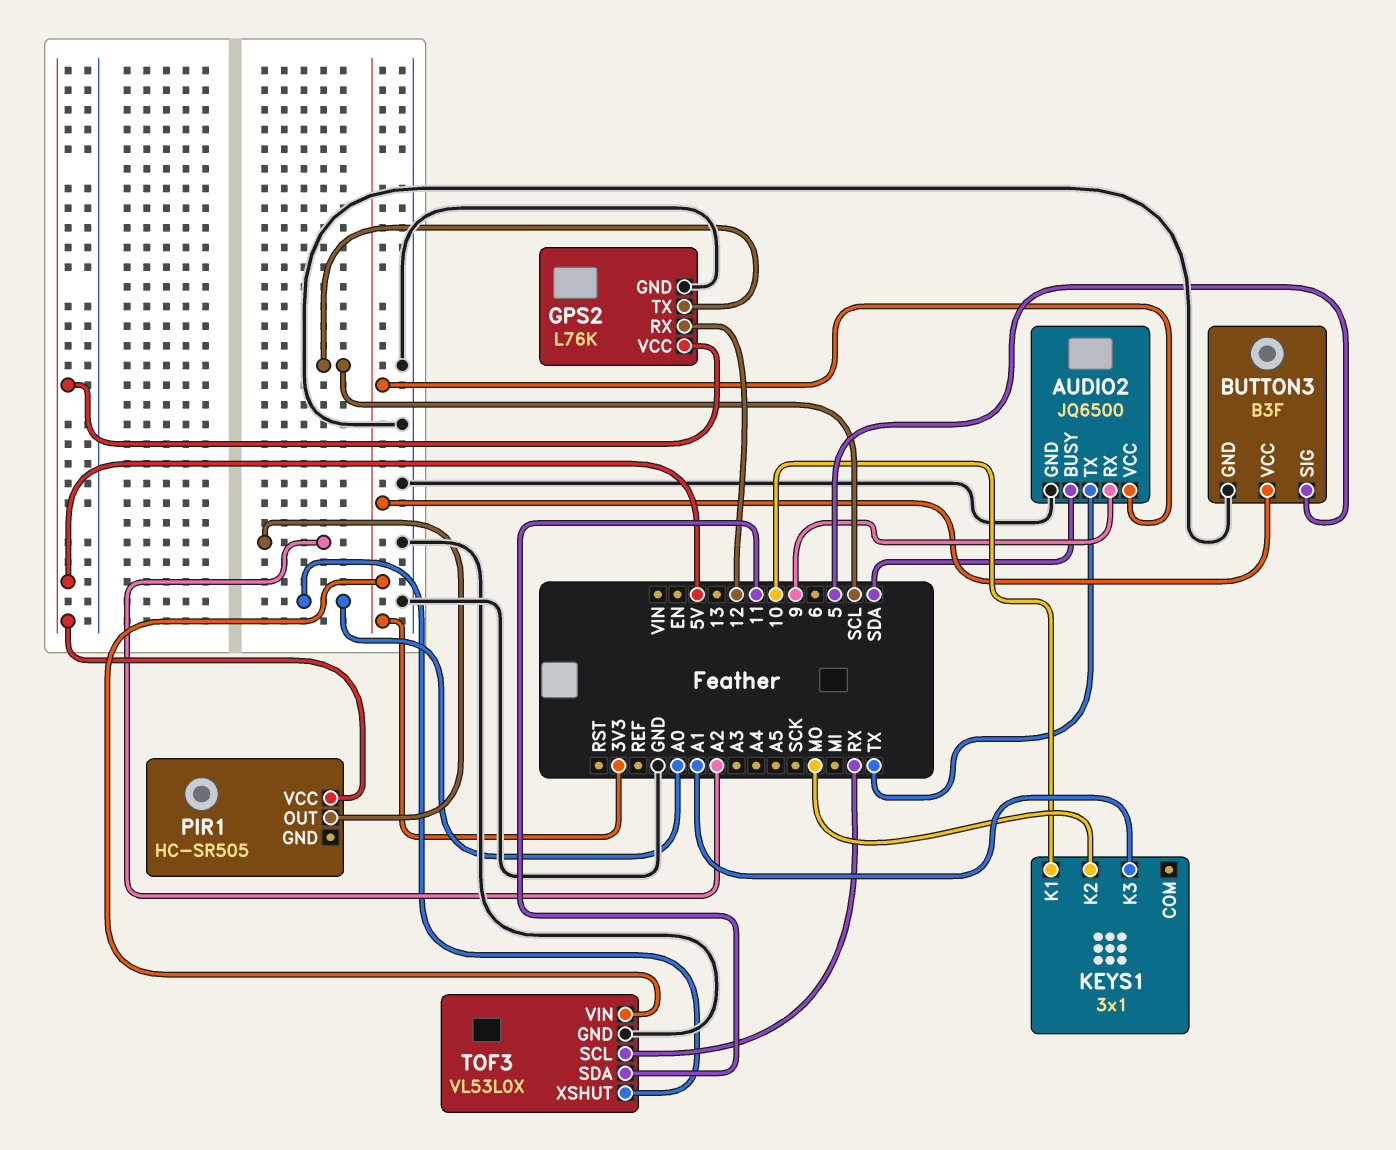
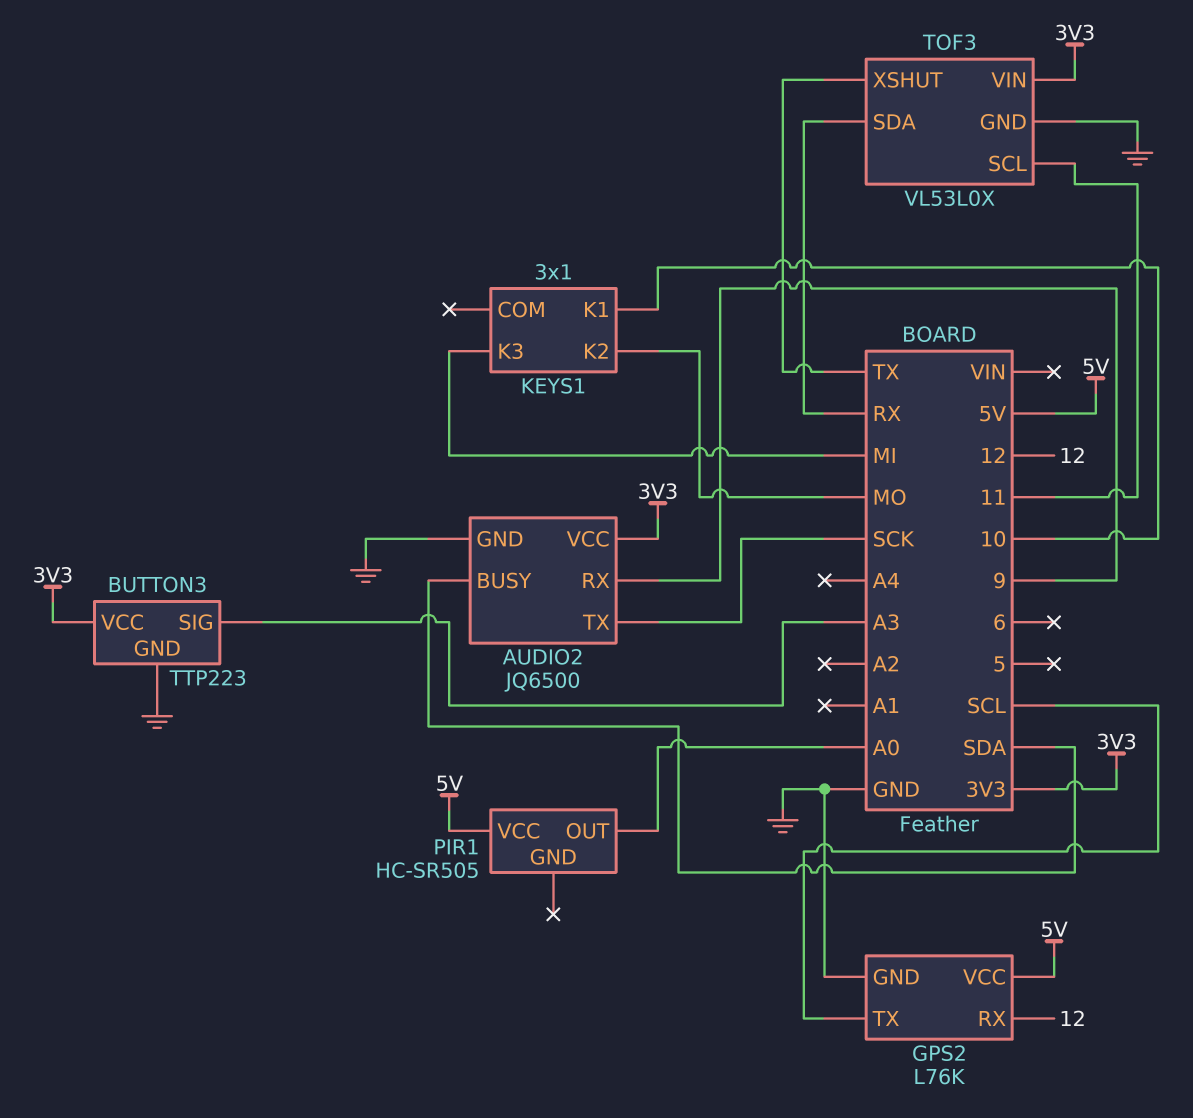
AUDIO2 pin TX: TX -> SCK
BUTTON3: B3F -> TTP223
BUTTON3 pin SIG: 5 -> A3
KEYS1 pin K3: A1 -> MI
PIR1 pin OUT: A2 -> A0
TOF3 pin SCL: RX -> 11
TOF3 pin SDA: 11 -> RX
TOF3 pin XSHUT: A0 -> TX

